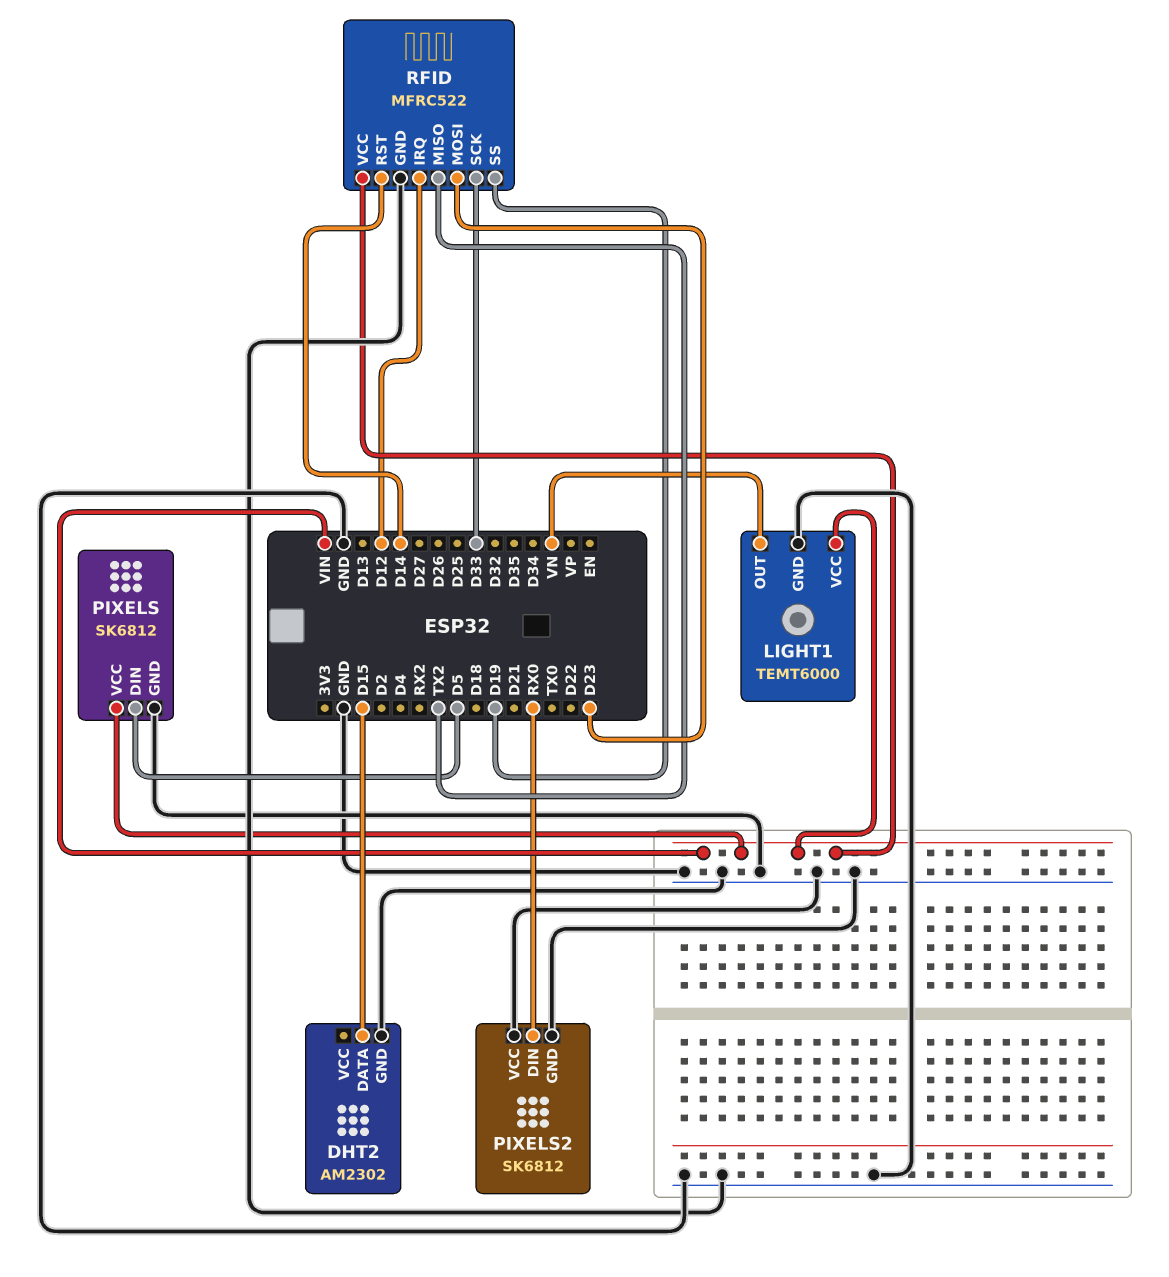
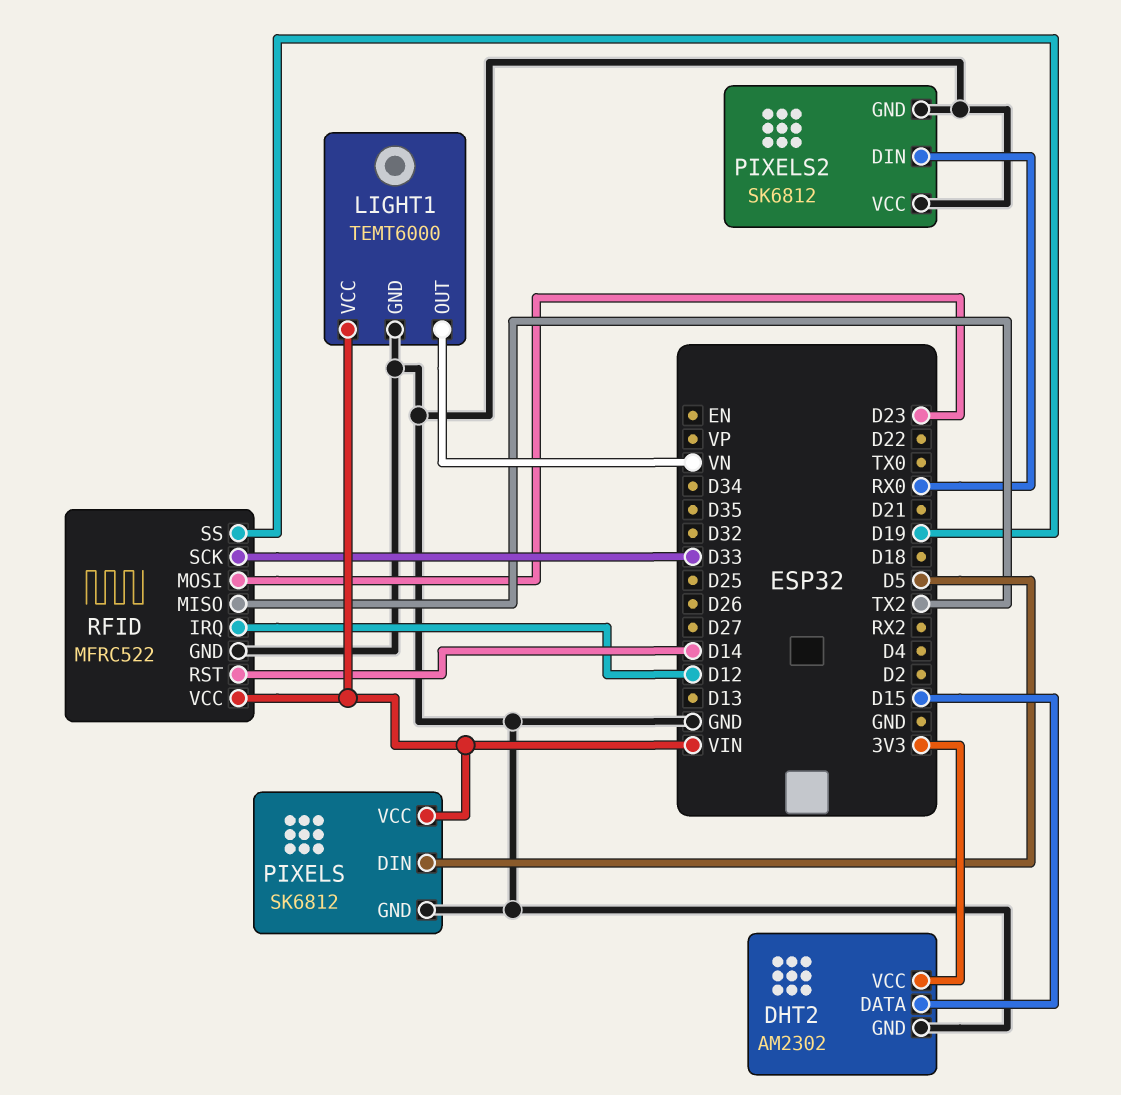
DHT2 pin VCC: none -> 3V3

